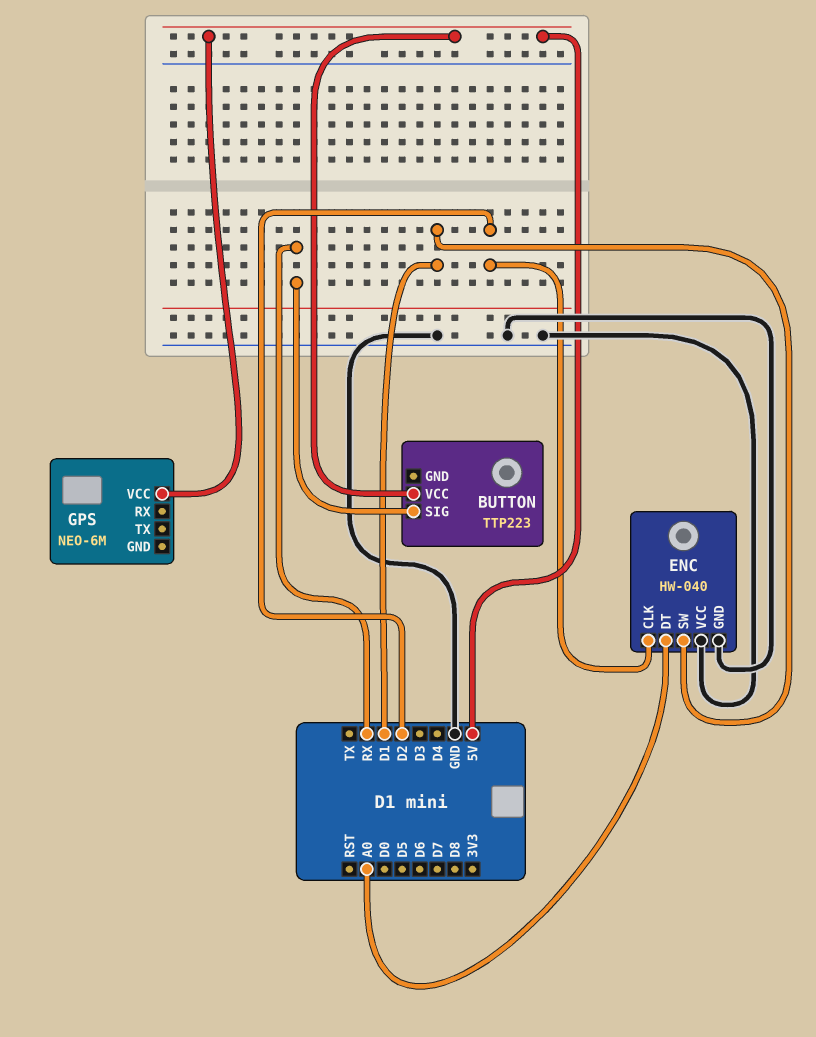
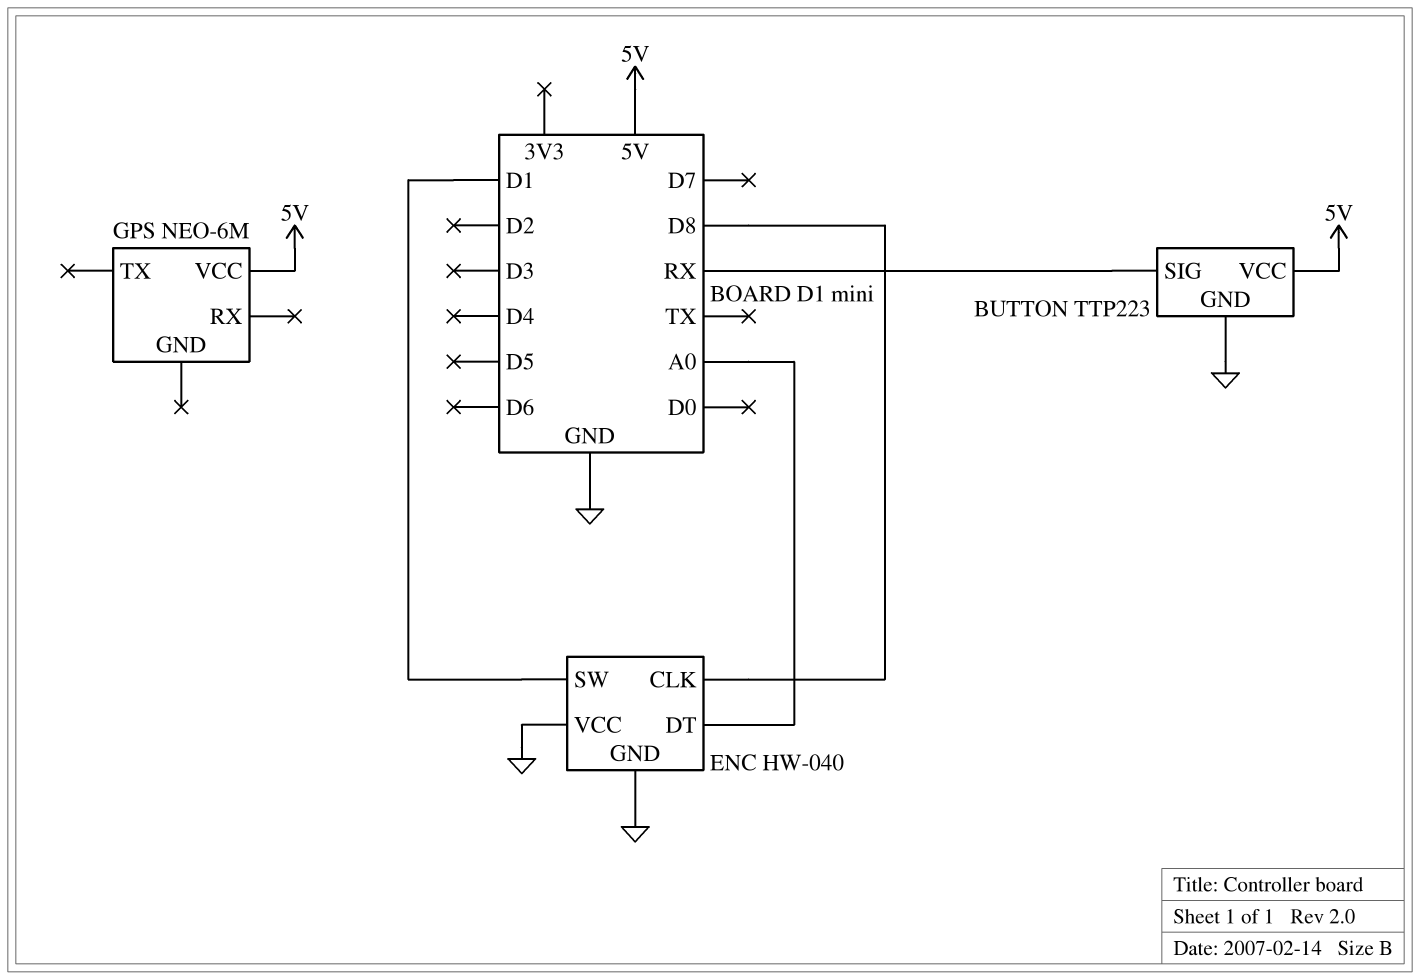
BUTTON pin GND: none -> GND
ENC pin CLK: D2 -> D8

